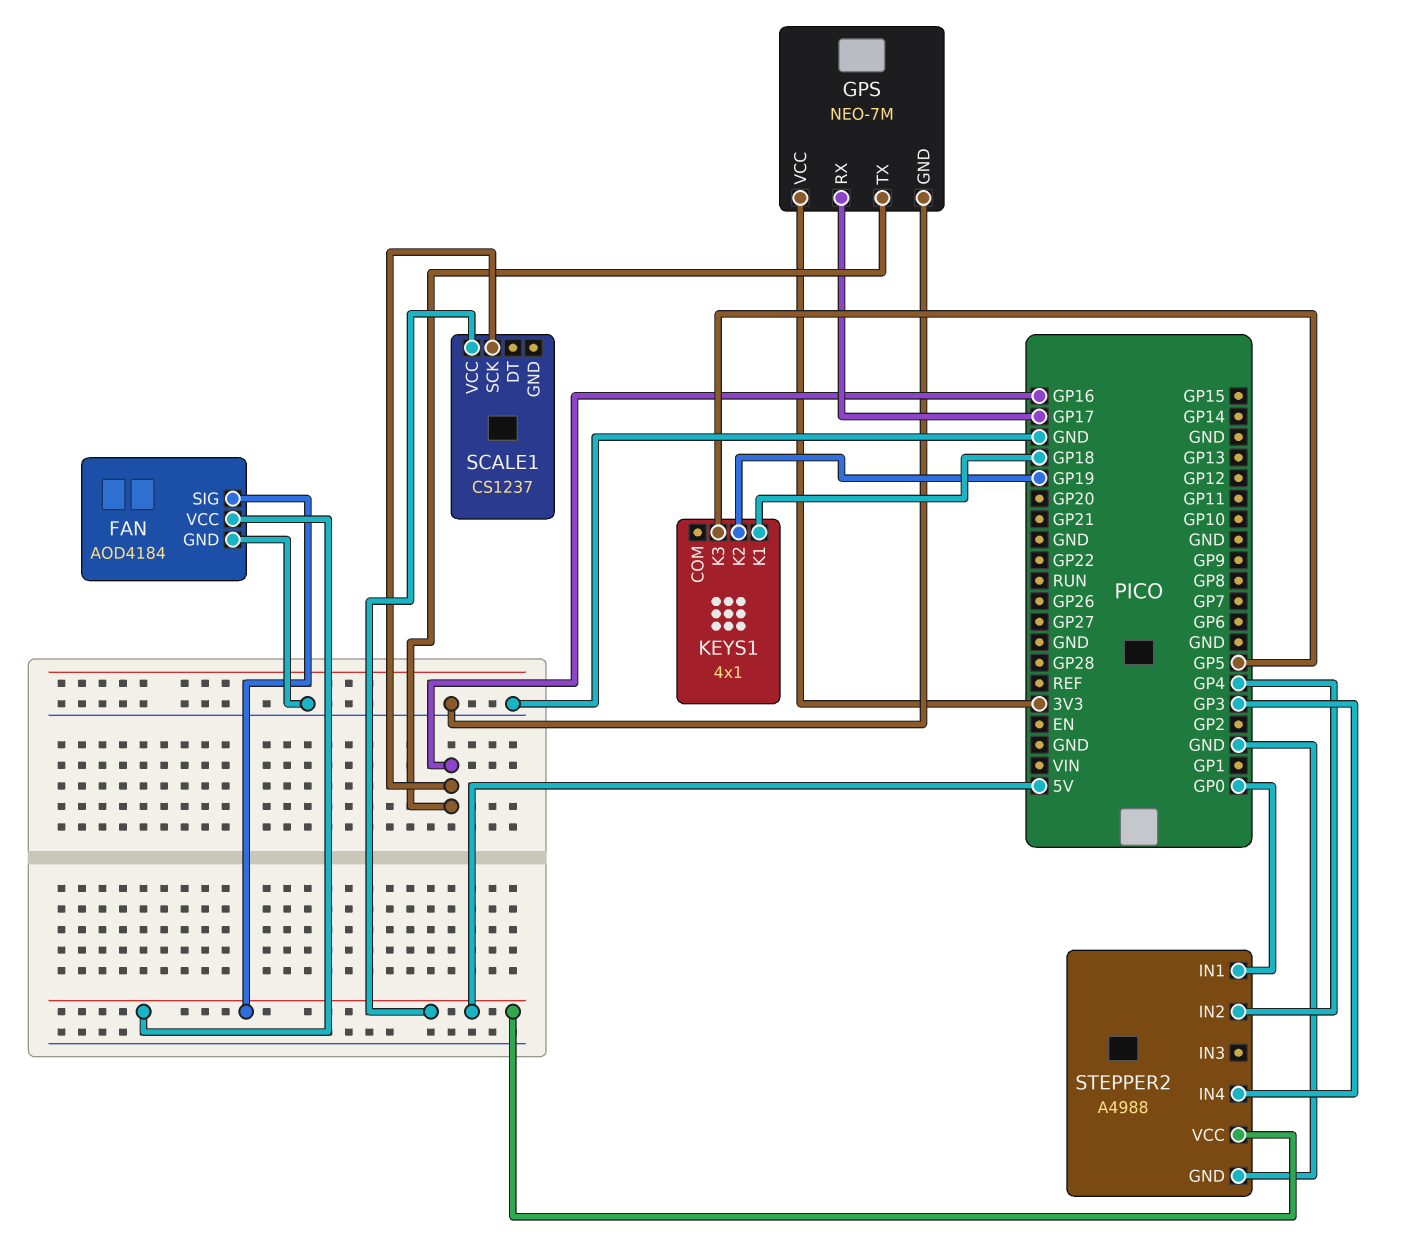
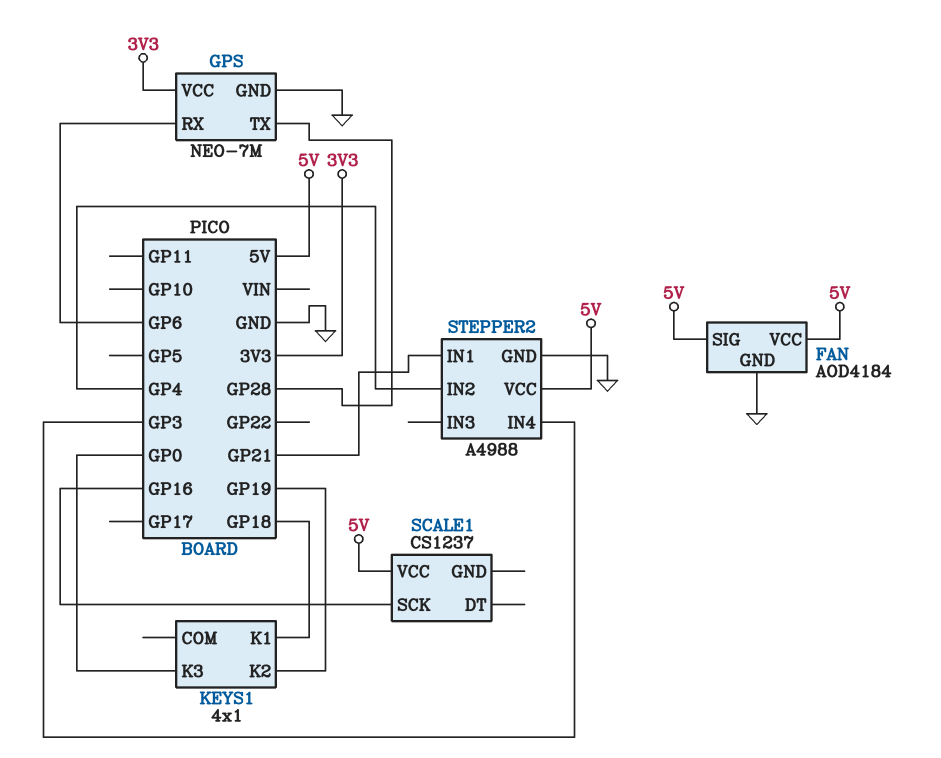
GPS pin RX: GP17 -> GP6
GPS pin TX: GP16 -> GP28
KEYS1 pin K3: GP5 -> GP0
STEPPER2 pin IN1: GP0 -> GP21

